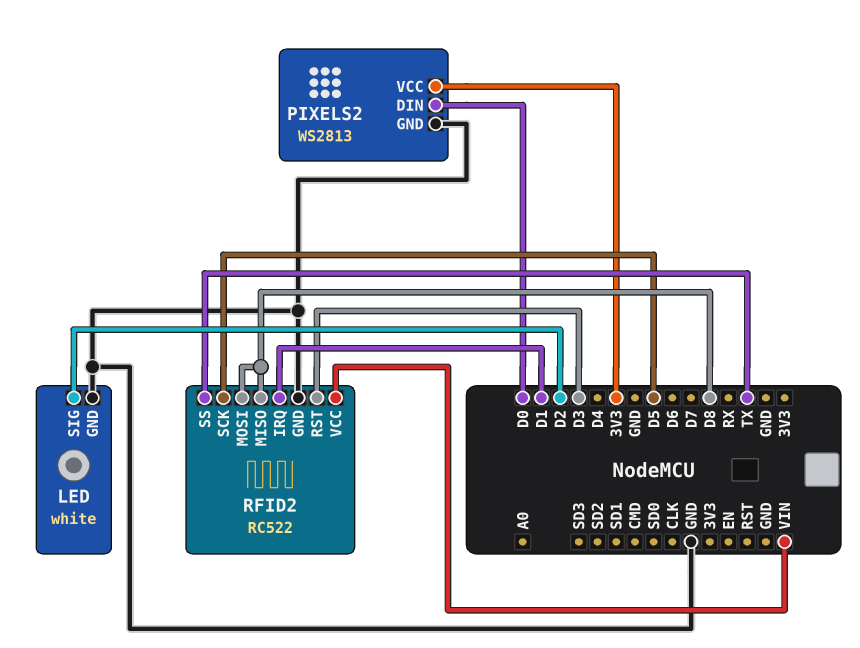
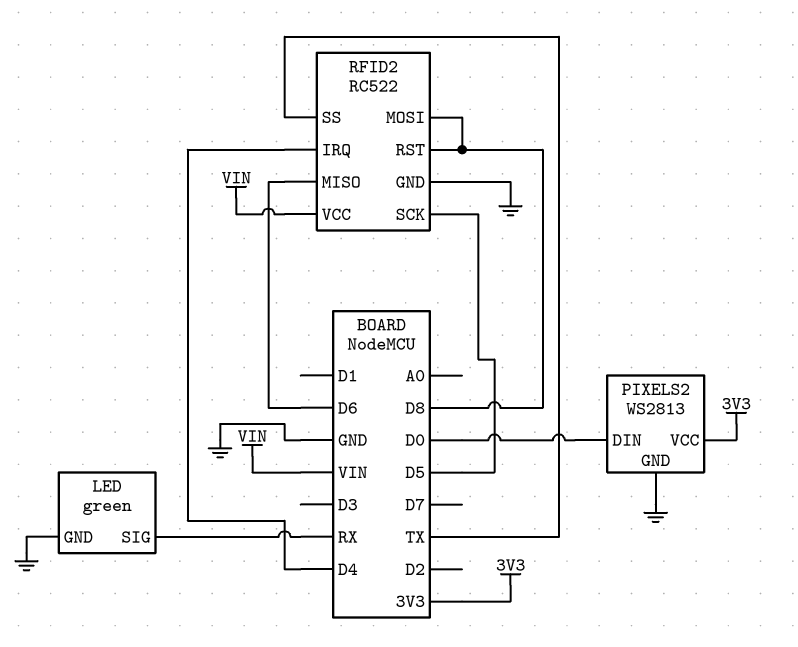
LED: white -> green
LED pin SIG: D2 -> RX
RFID2 pin IRQ: D1 -> D4
RFID2 pin MISO: D8 -> D6
RFID2 pin RST: D3 -> D8

